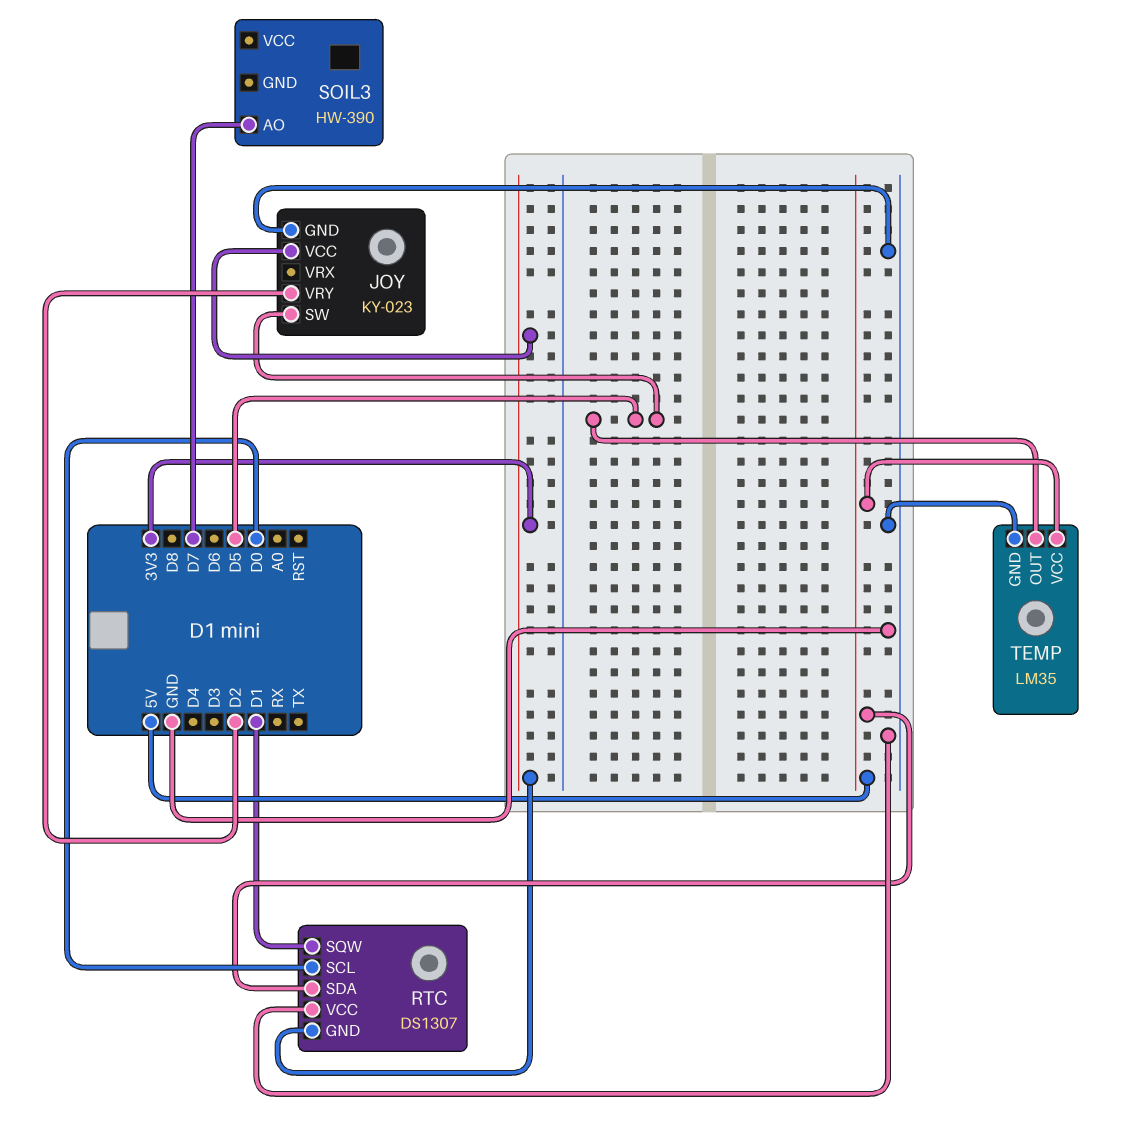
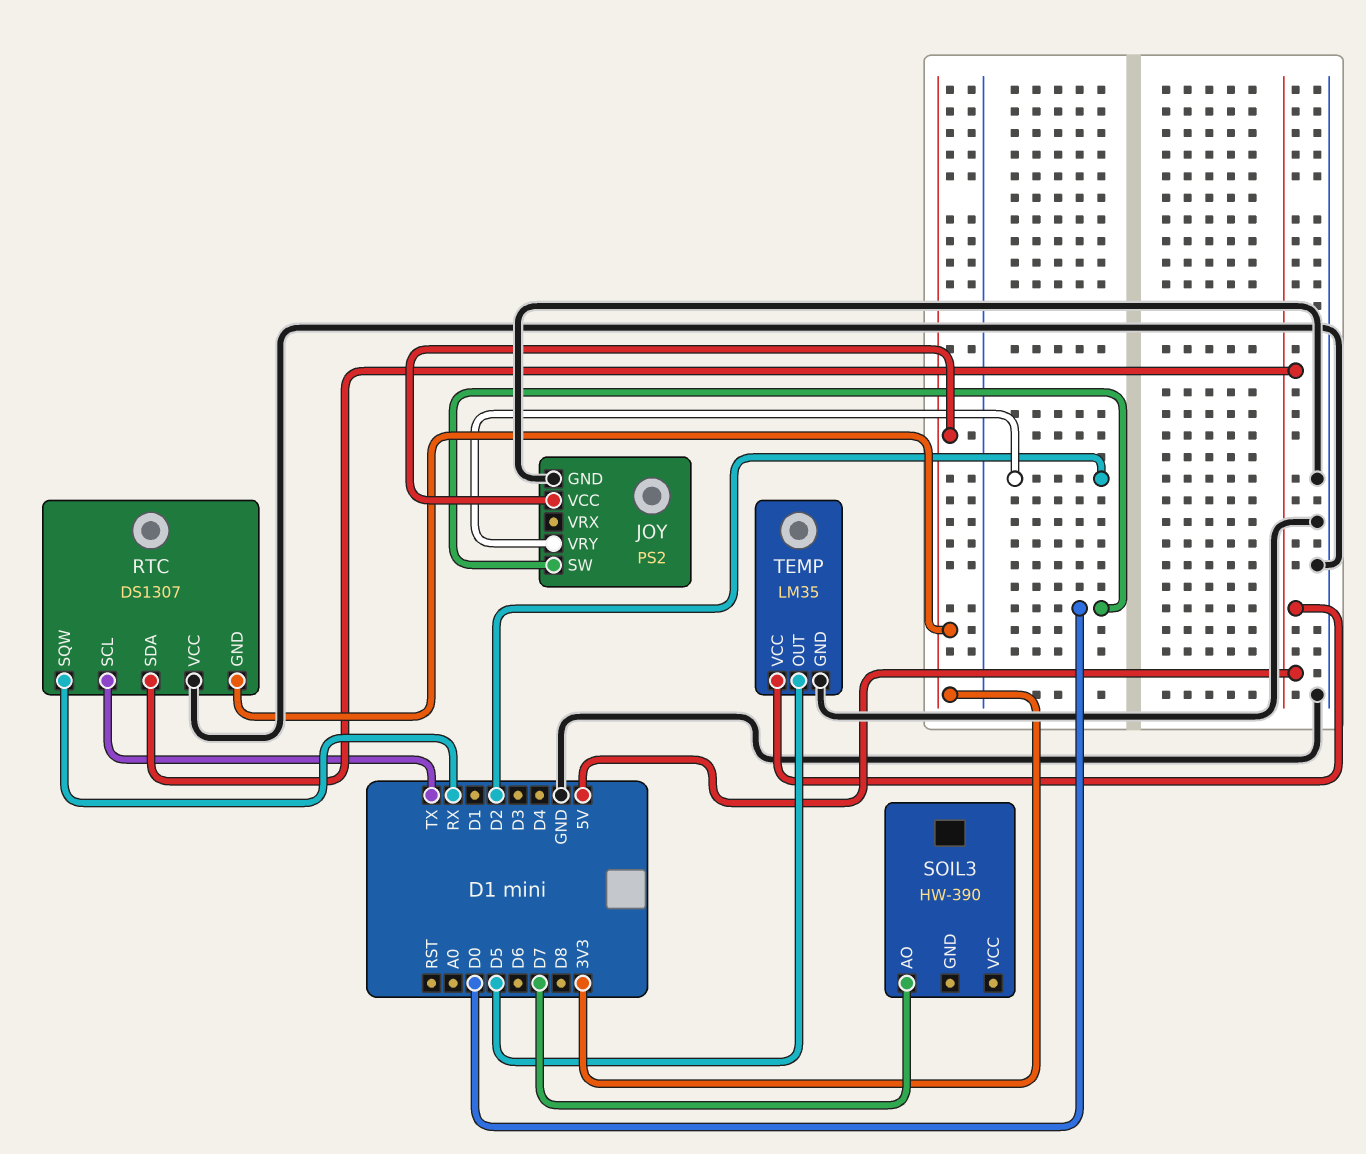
JOY: KY-023 -> PS2
JOY pin SW: D5 -> D0
RTC pin SCL: D0 -> TX
RTC pin SQW: D1 -> RX

